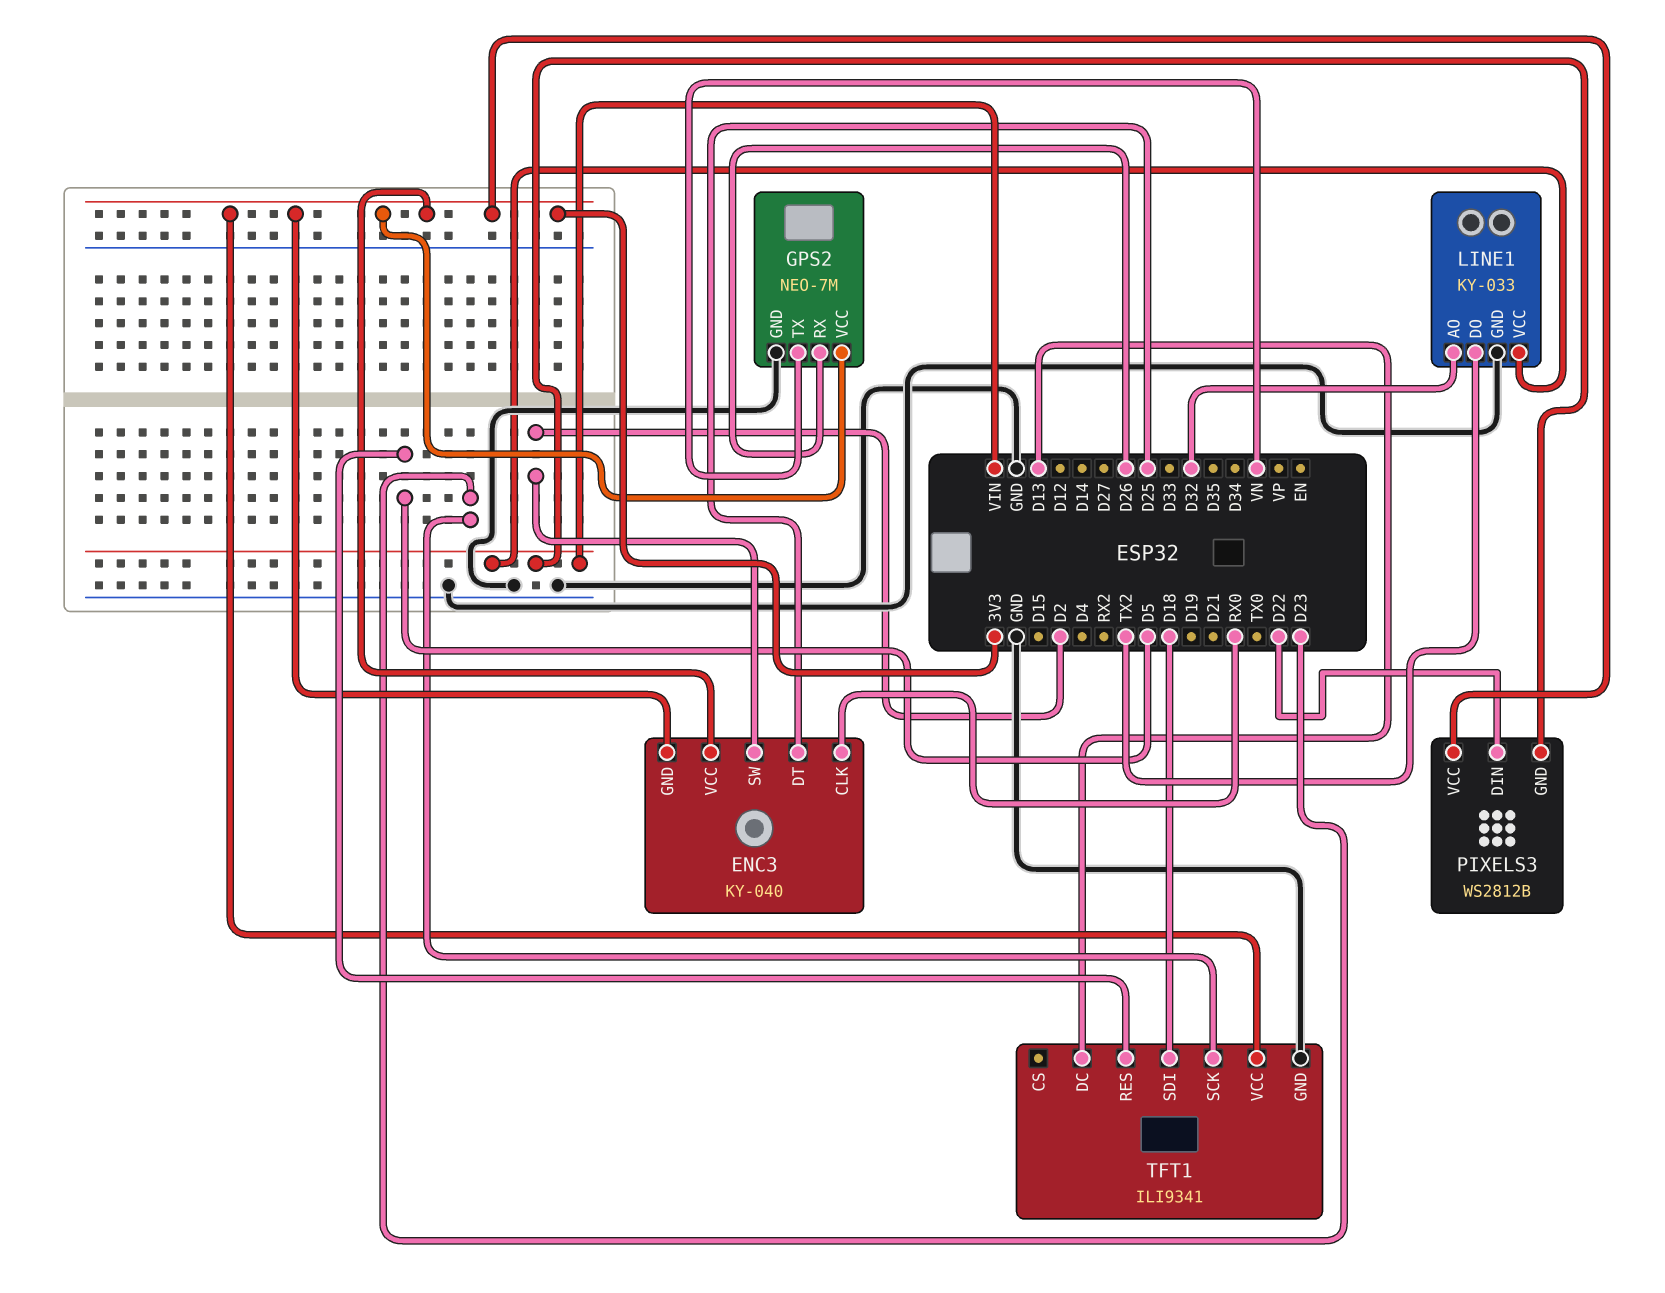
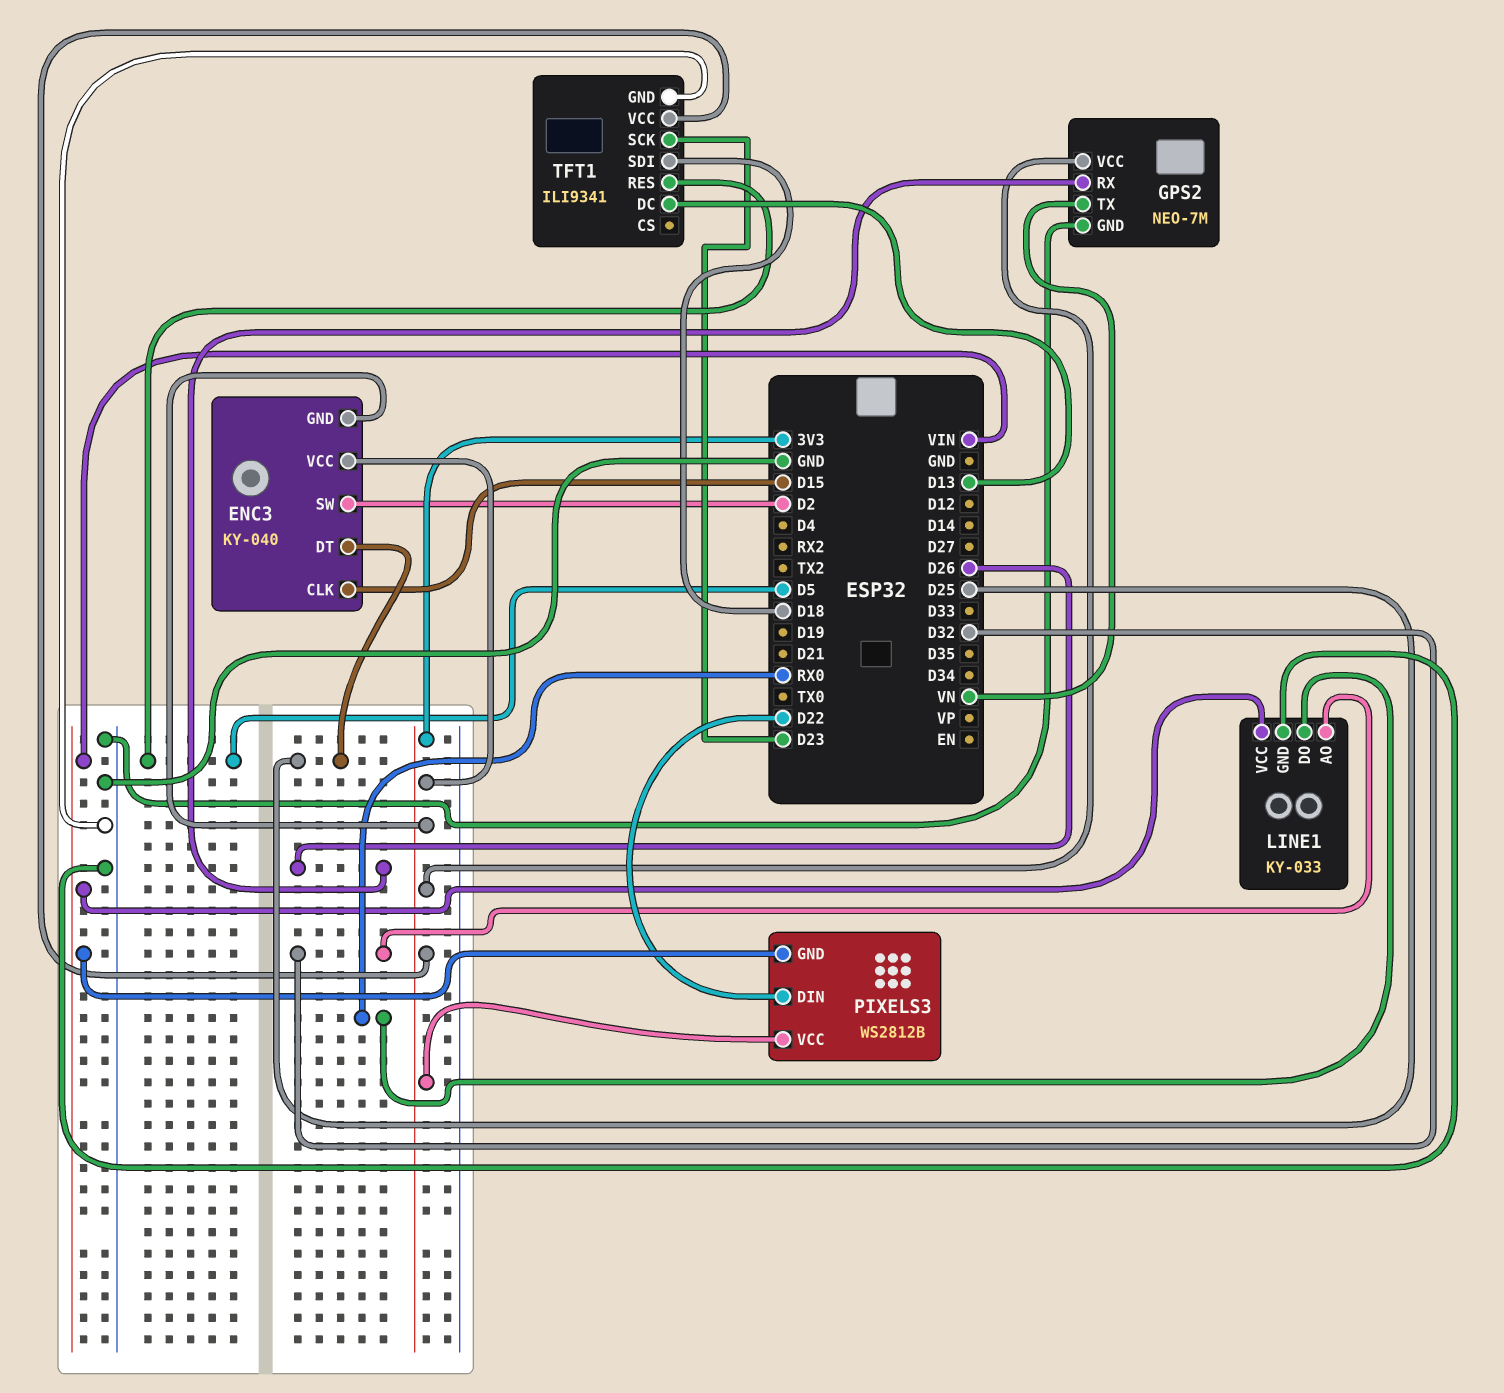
ENC3 pin CLK: RX0 -> D15
LINE1 pin DO: TX2 -> RX0

